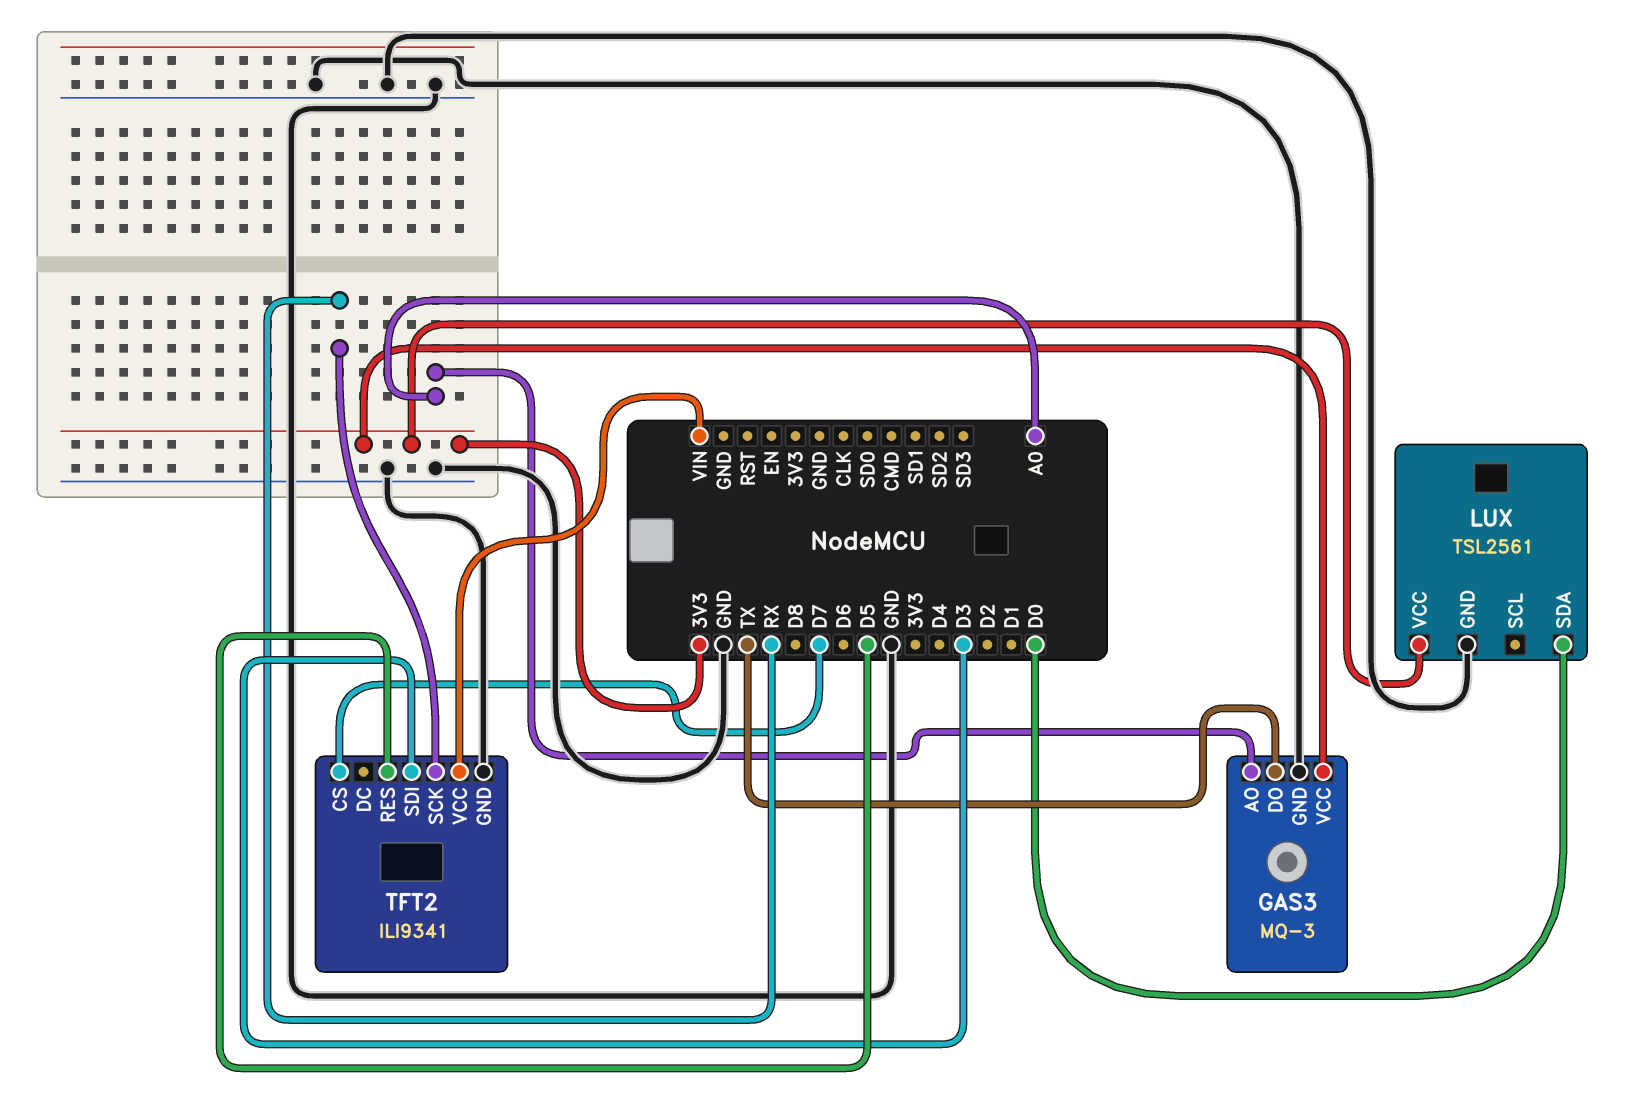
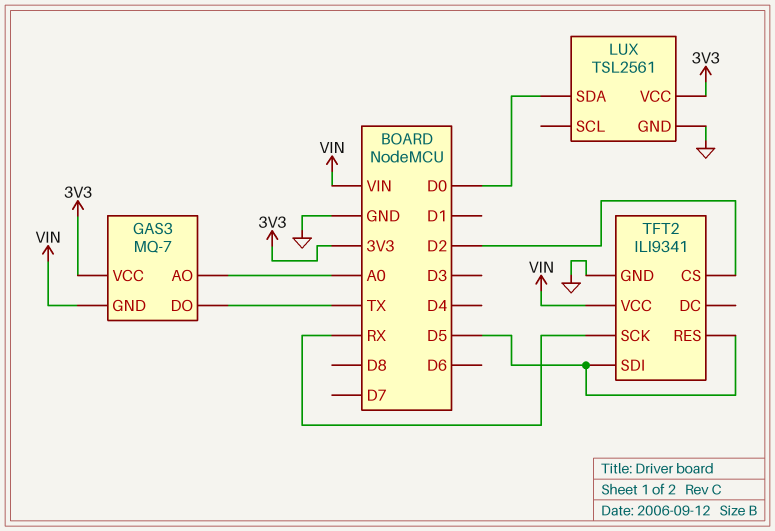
GAS3: MQ-3 -> MQ-7
GAS3 pin GND: GND -> VIN
TFT2 pin CS: D7 -> D2
TFT2 pin SDI: D3 -> D5

